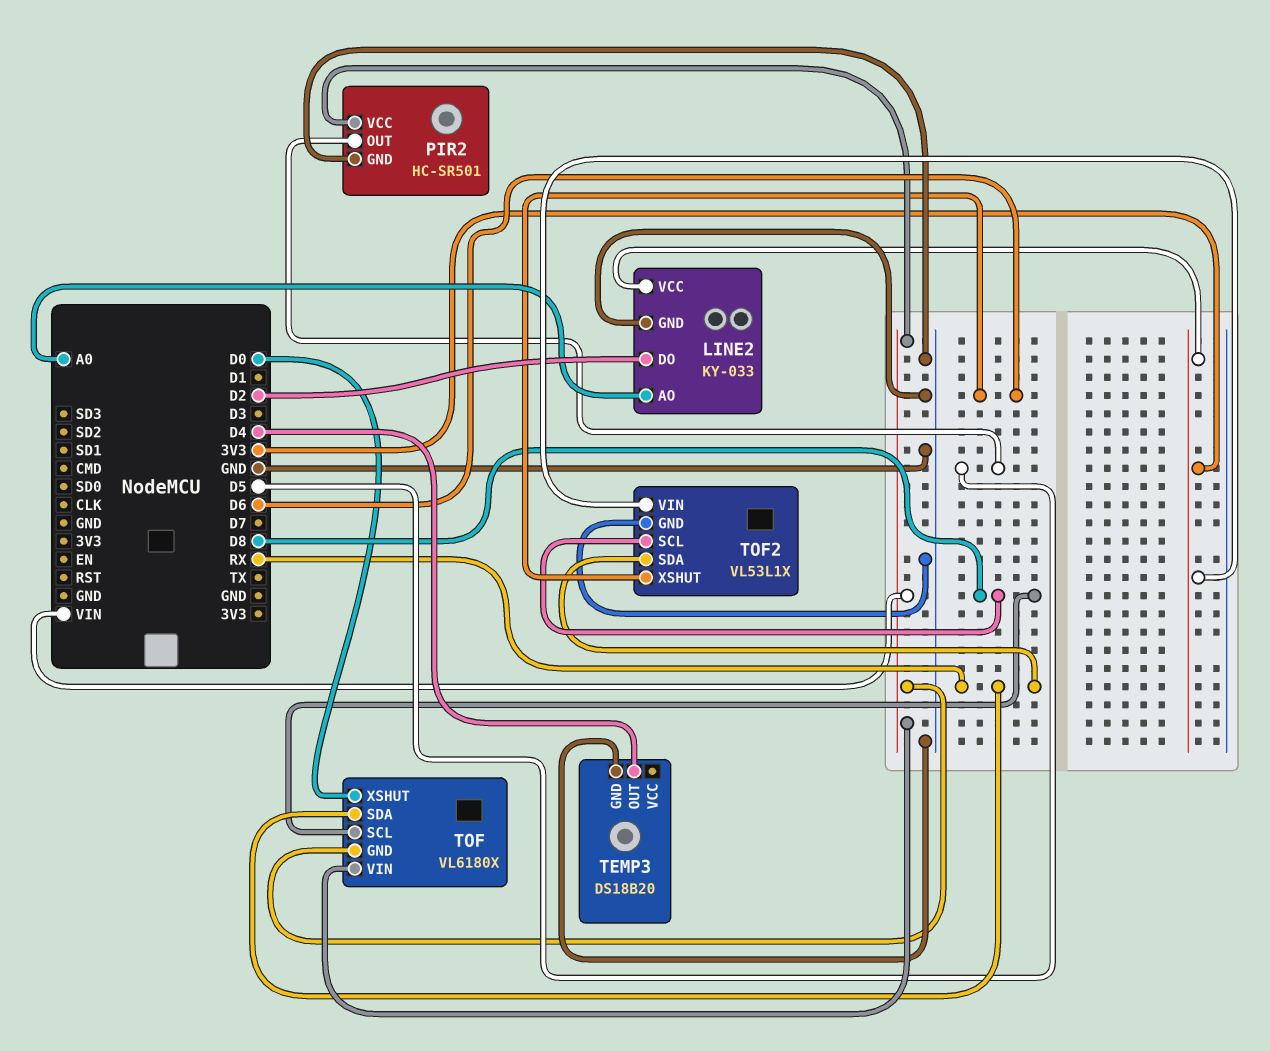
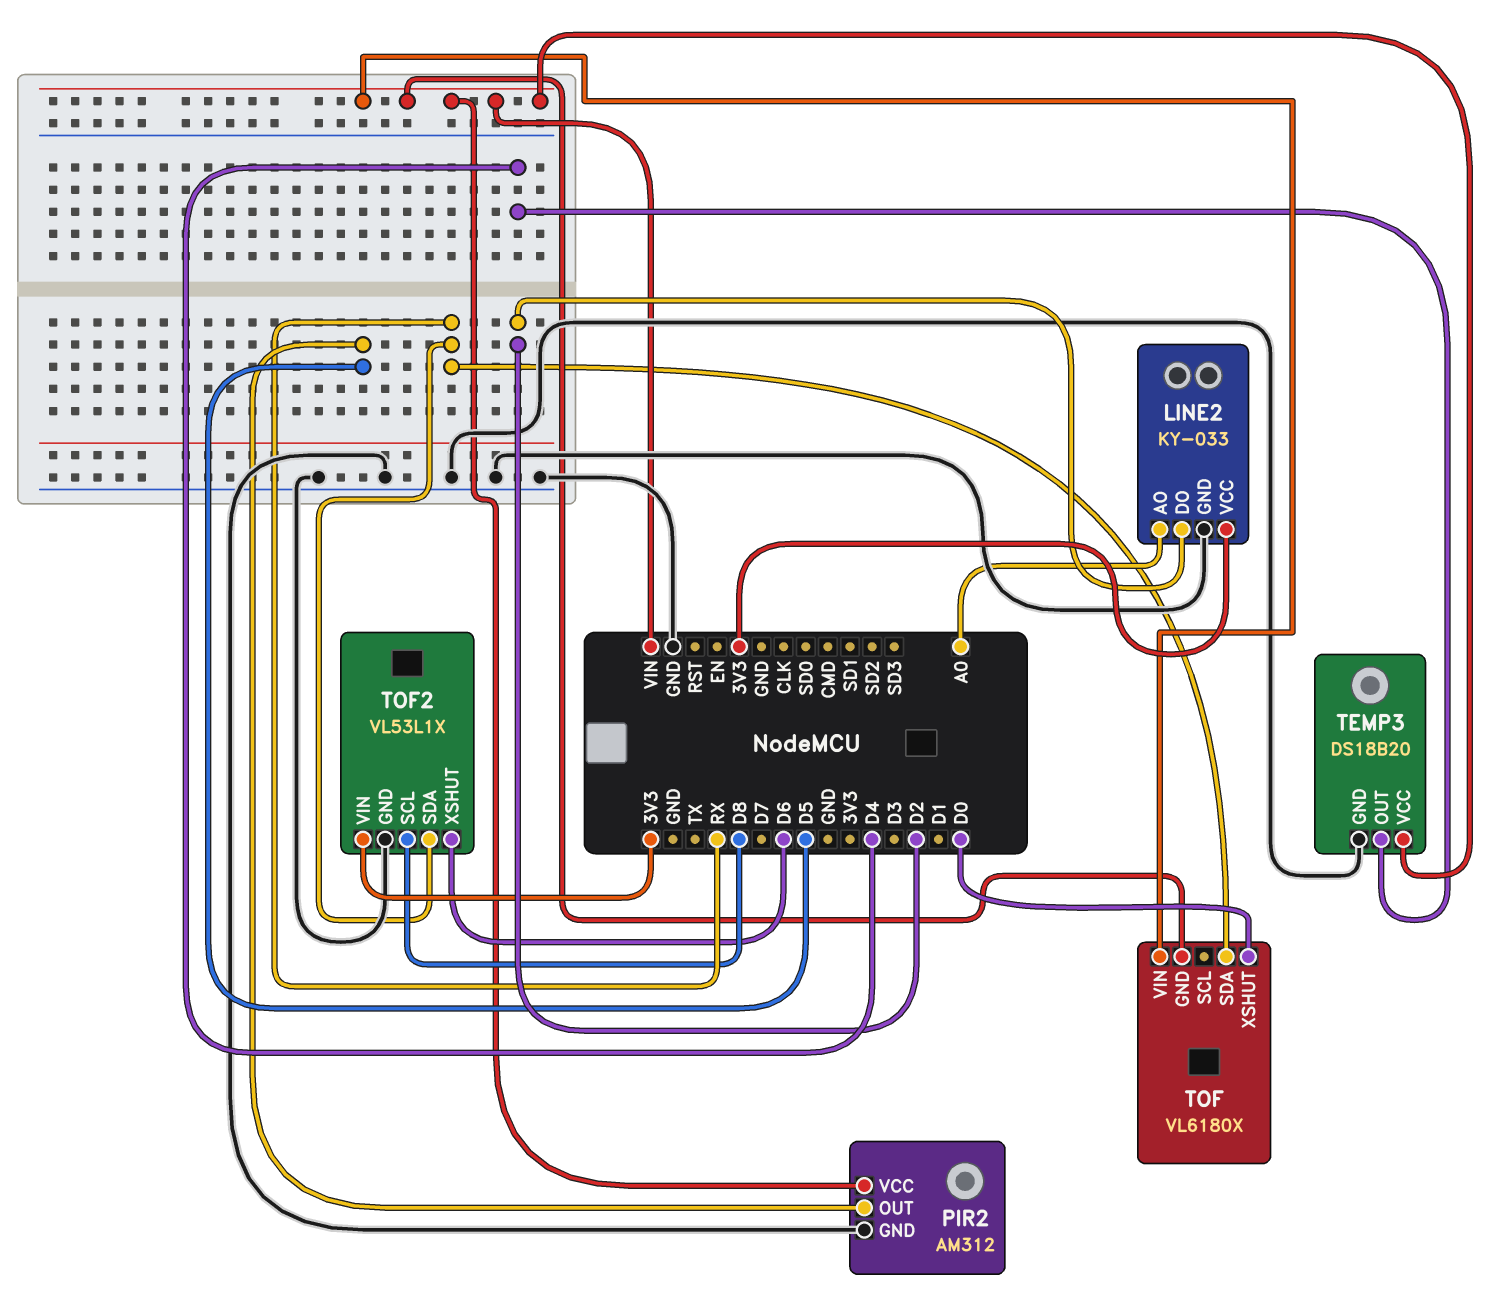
PIR2: HC-SR501 -> AM312
TEMP3 pin VCC: none -> VIN
TOF pin SCL: D8 -> none

